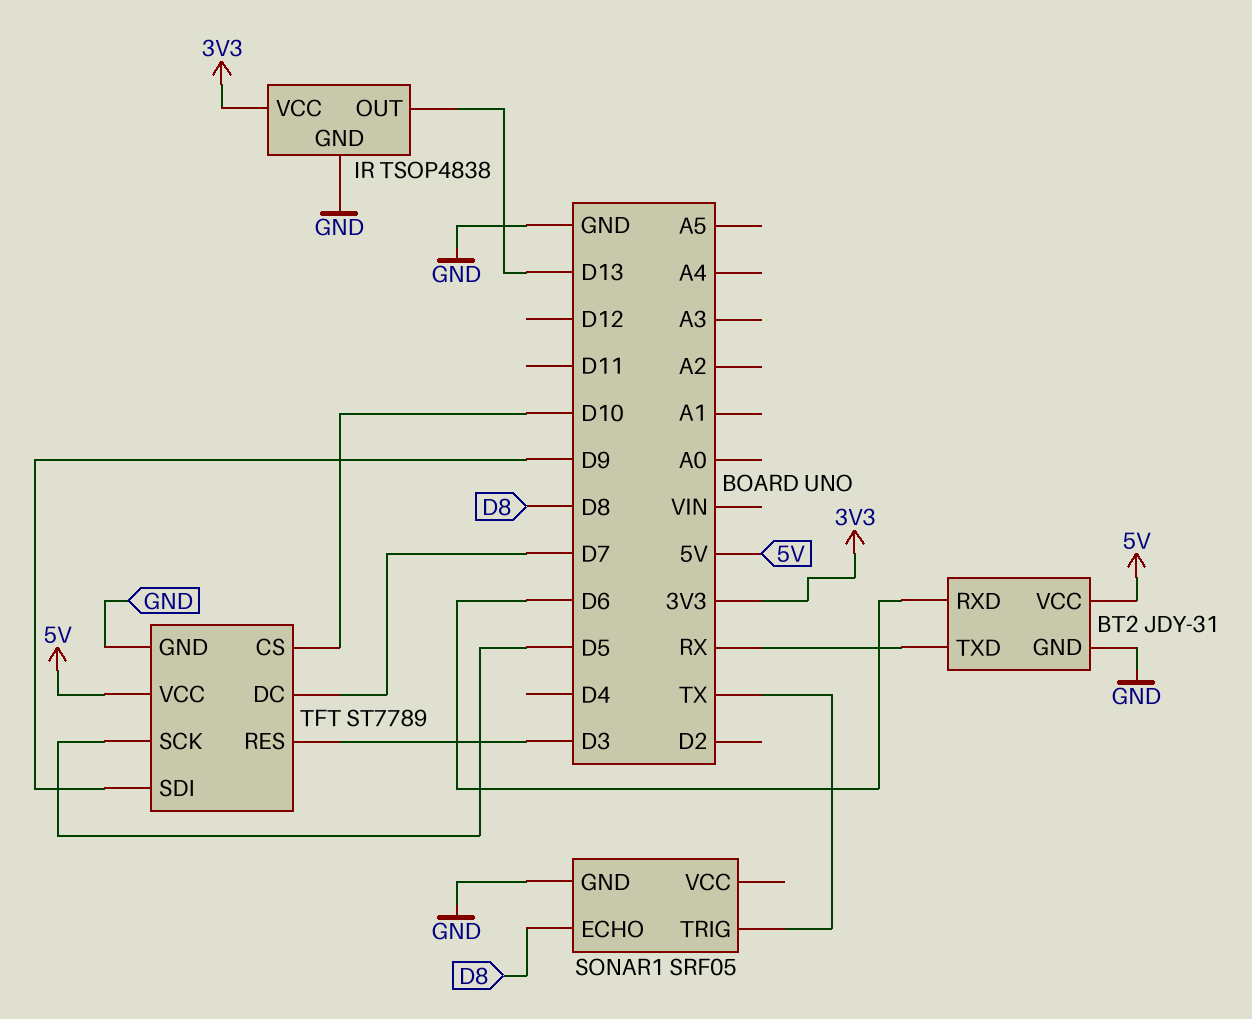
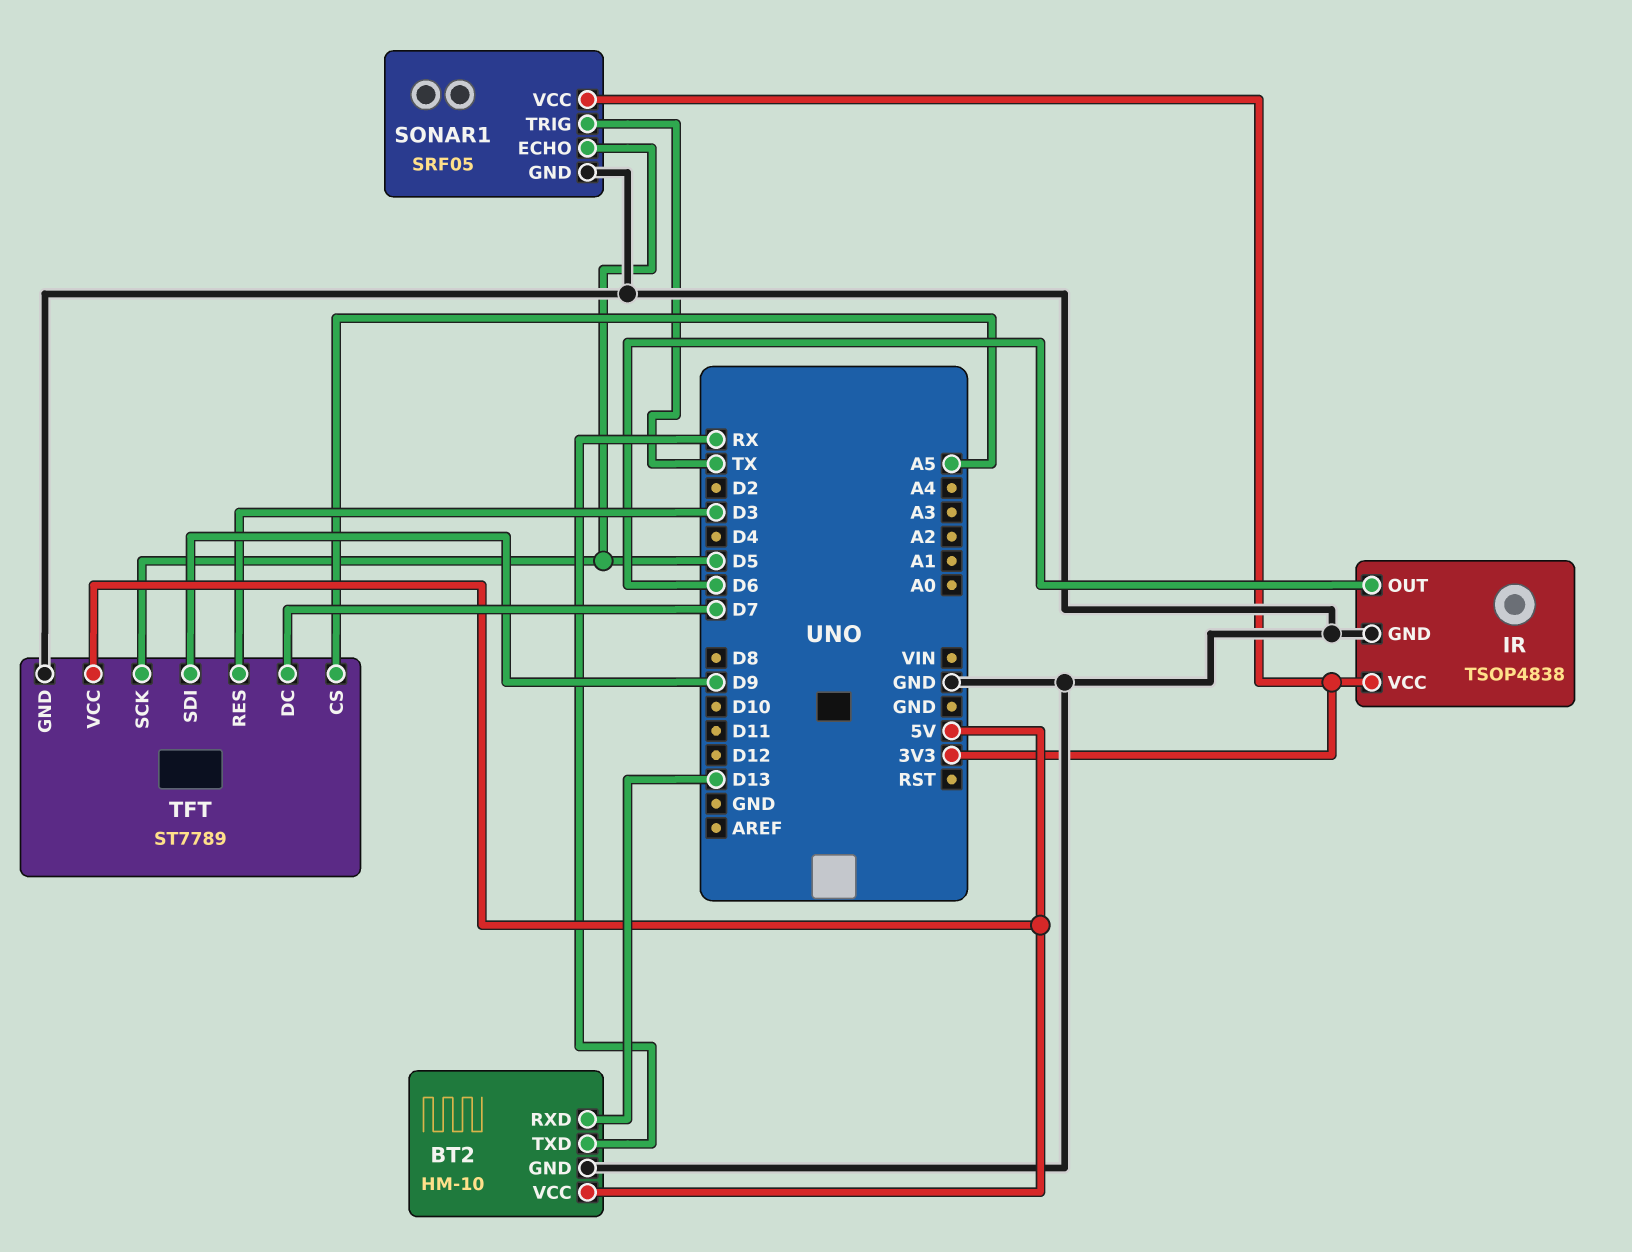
BT2: JDY-31 -> HM-10
BT2 pin RXD: D6 -> D13
IR pin OUT: D13 -> D6
SONAR1 pin ECHO: D8 -> D5
SONAR1 pin VCC: none -> 3V3
TFT pin CS: D10 -> A5

